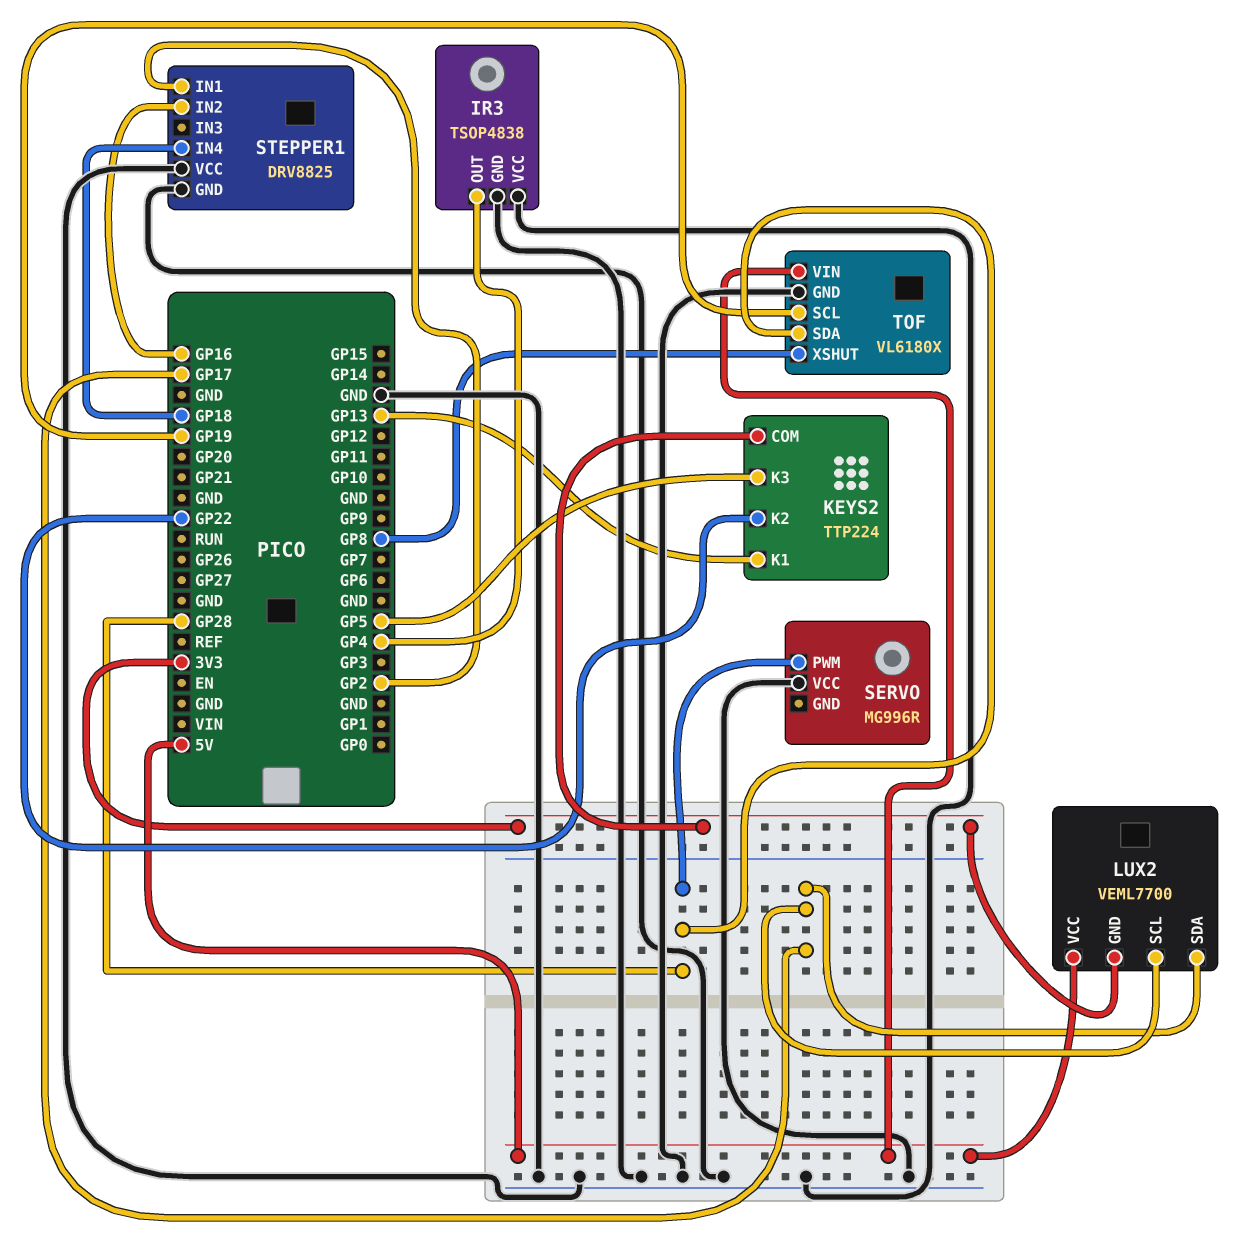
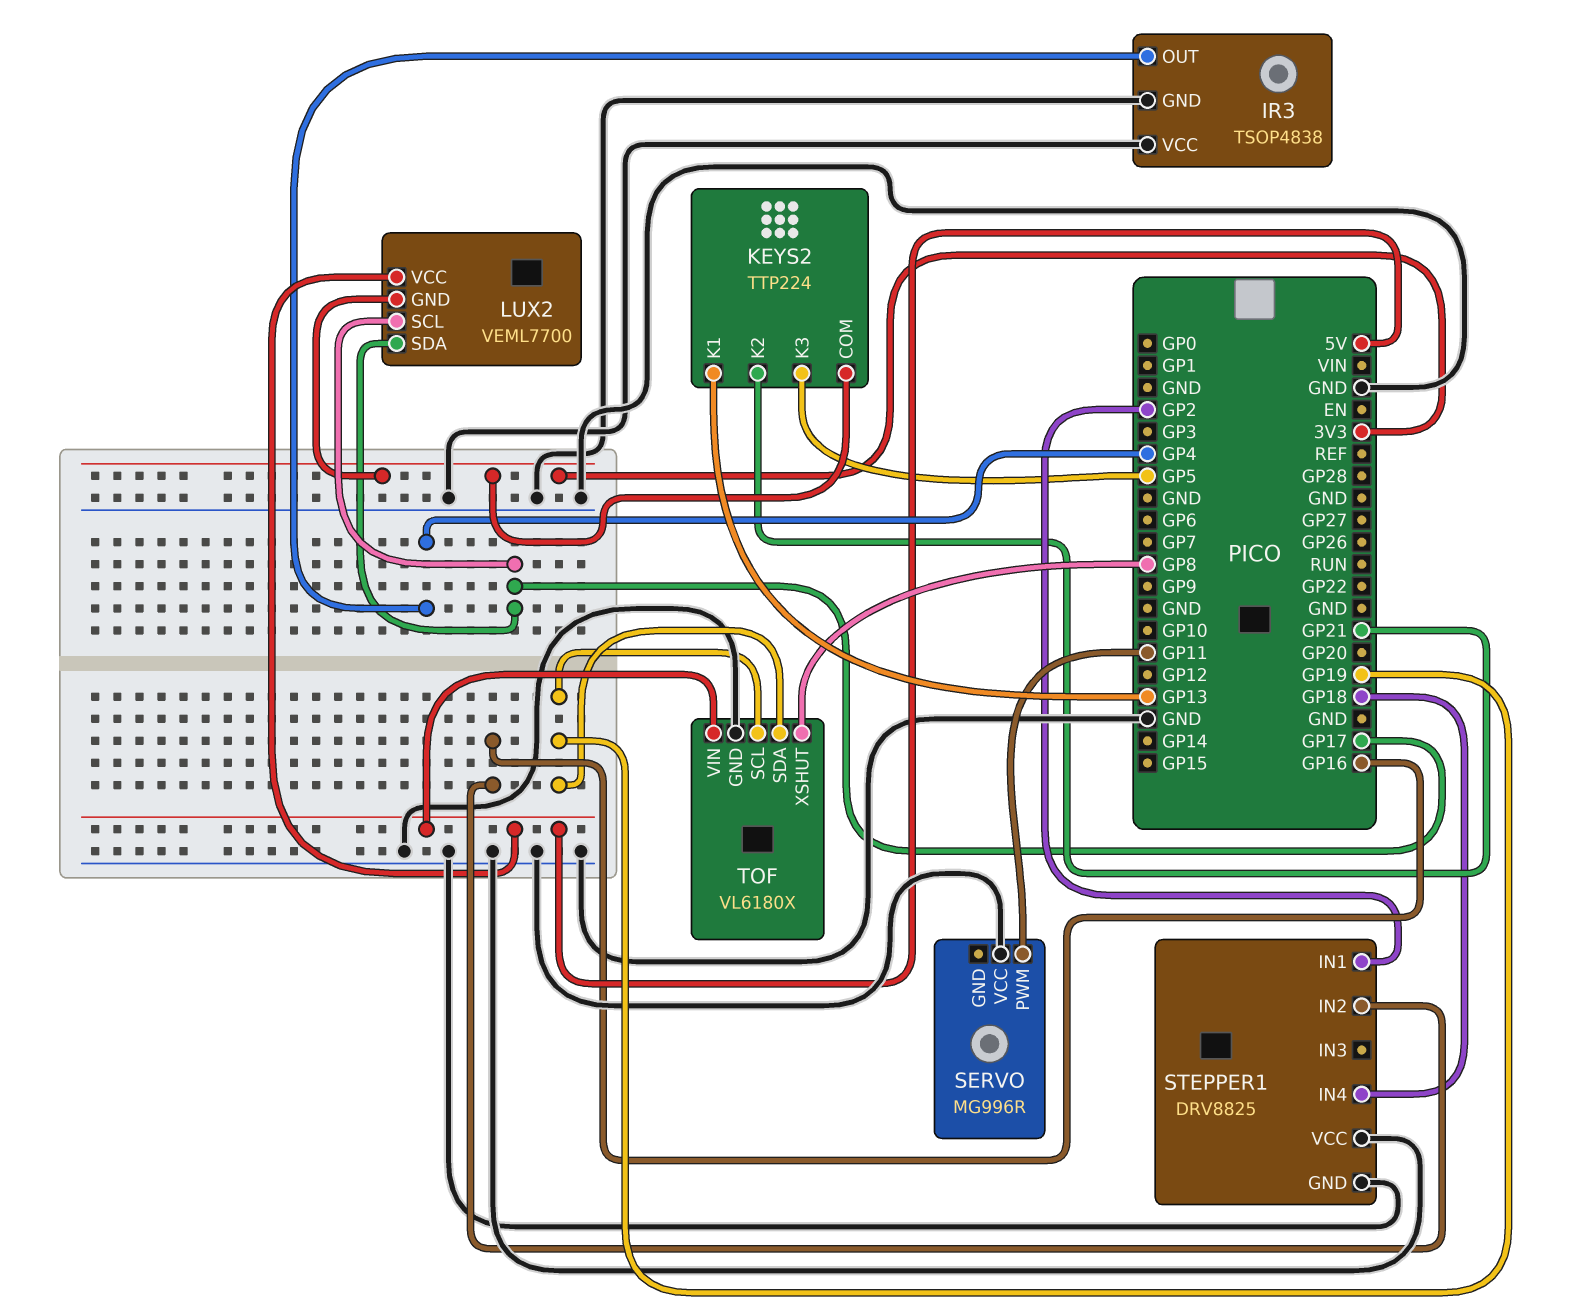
KEYS2 pin K2: GP22 -> GP21
SERVO pin PWM: GP28 -> GP11
TOF pin SDA: GP28 -> GP19

